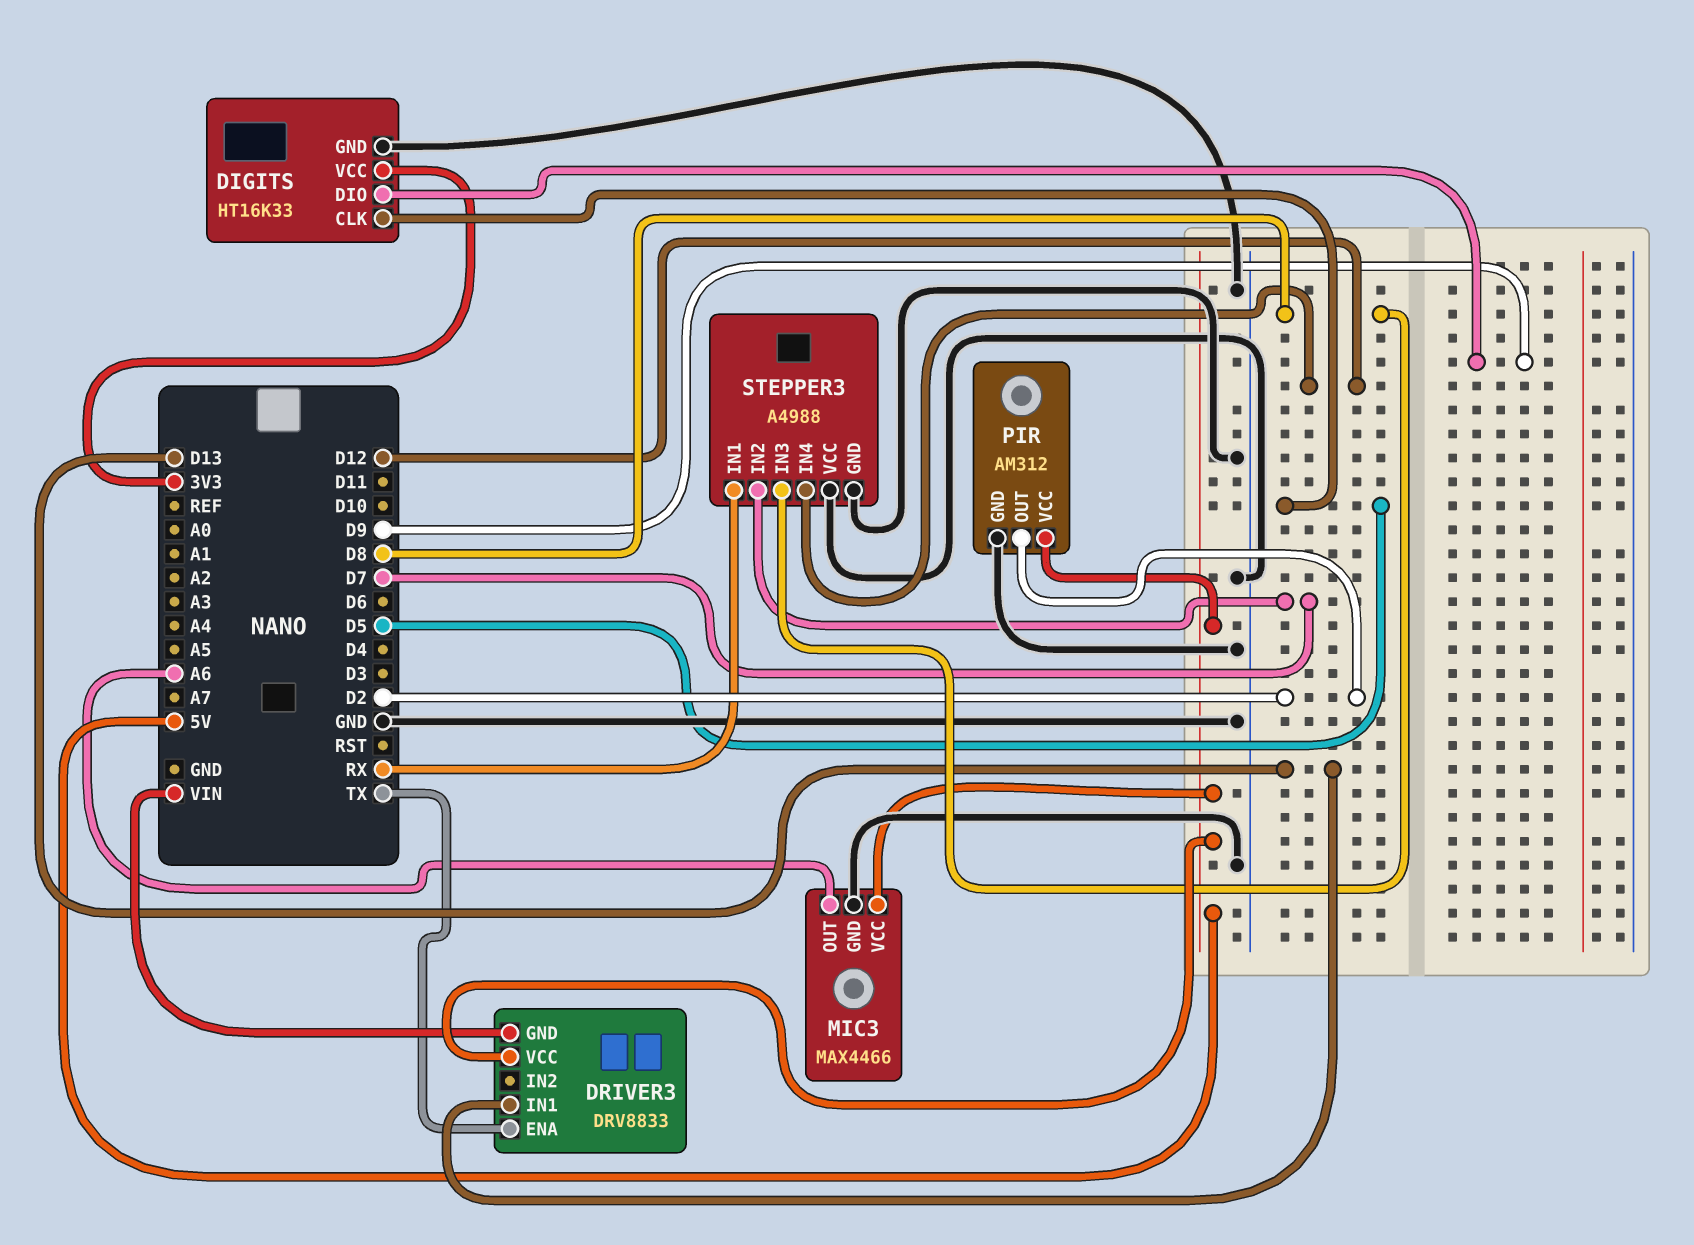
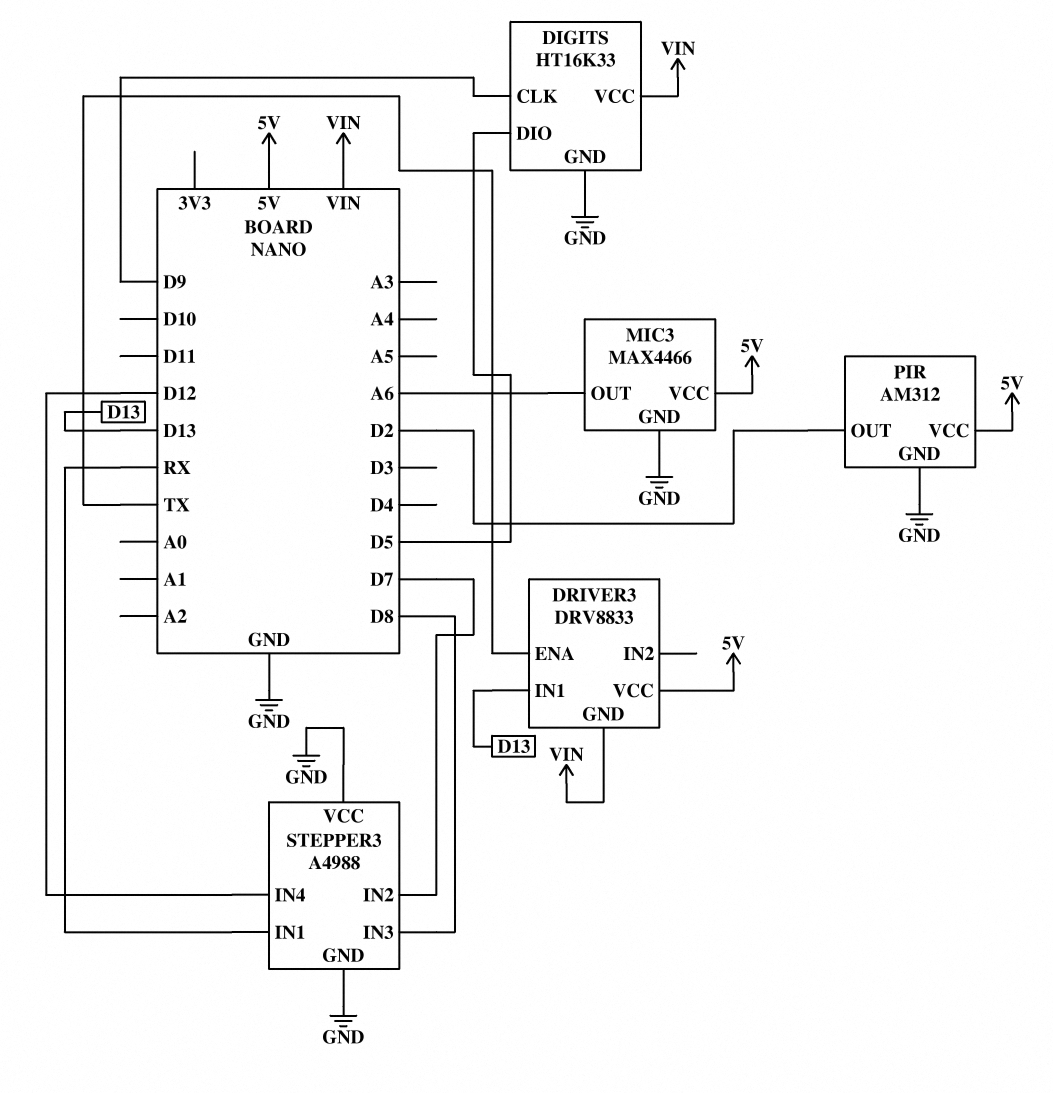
DIGITS pin CLK: D5 -> D9
DIGITS pin DIO: D9 -> D5
DIGITS pin VCC: 3V3 -> VIN

